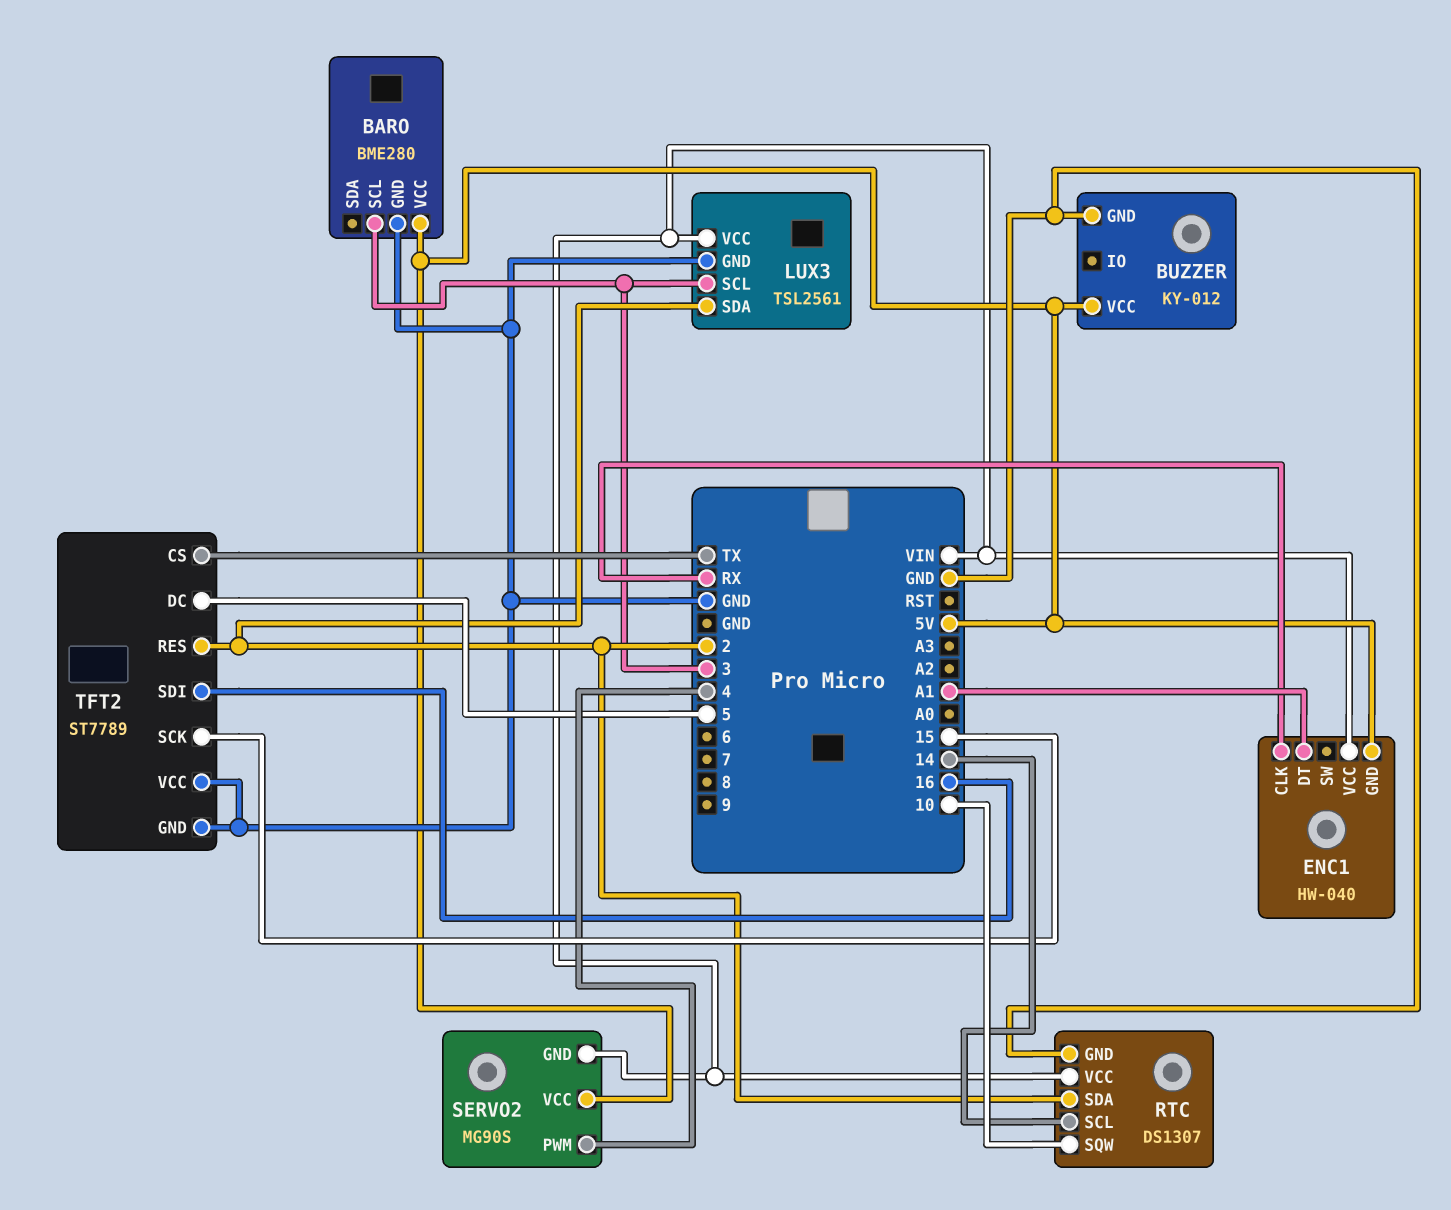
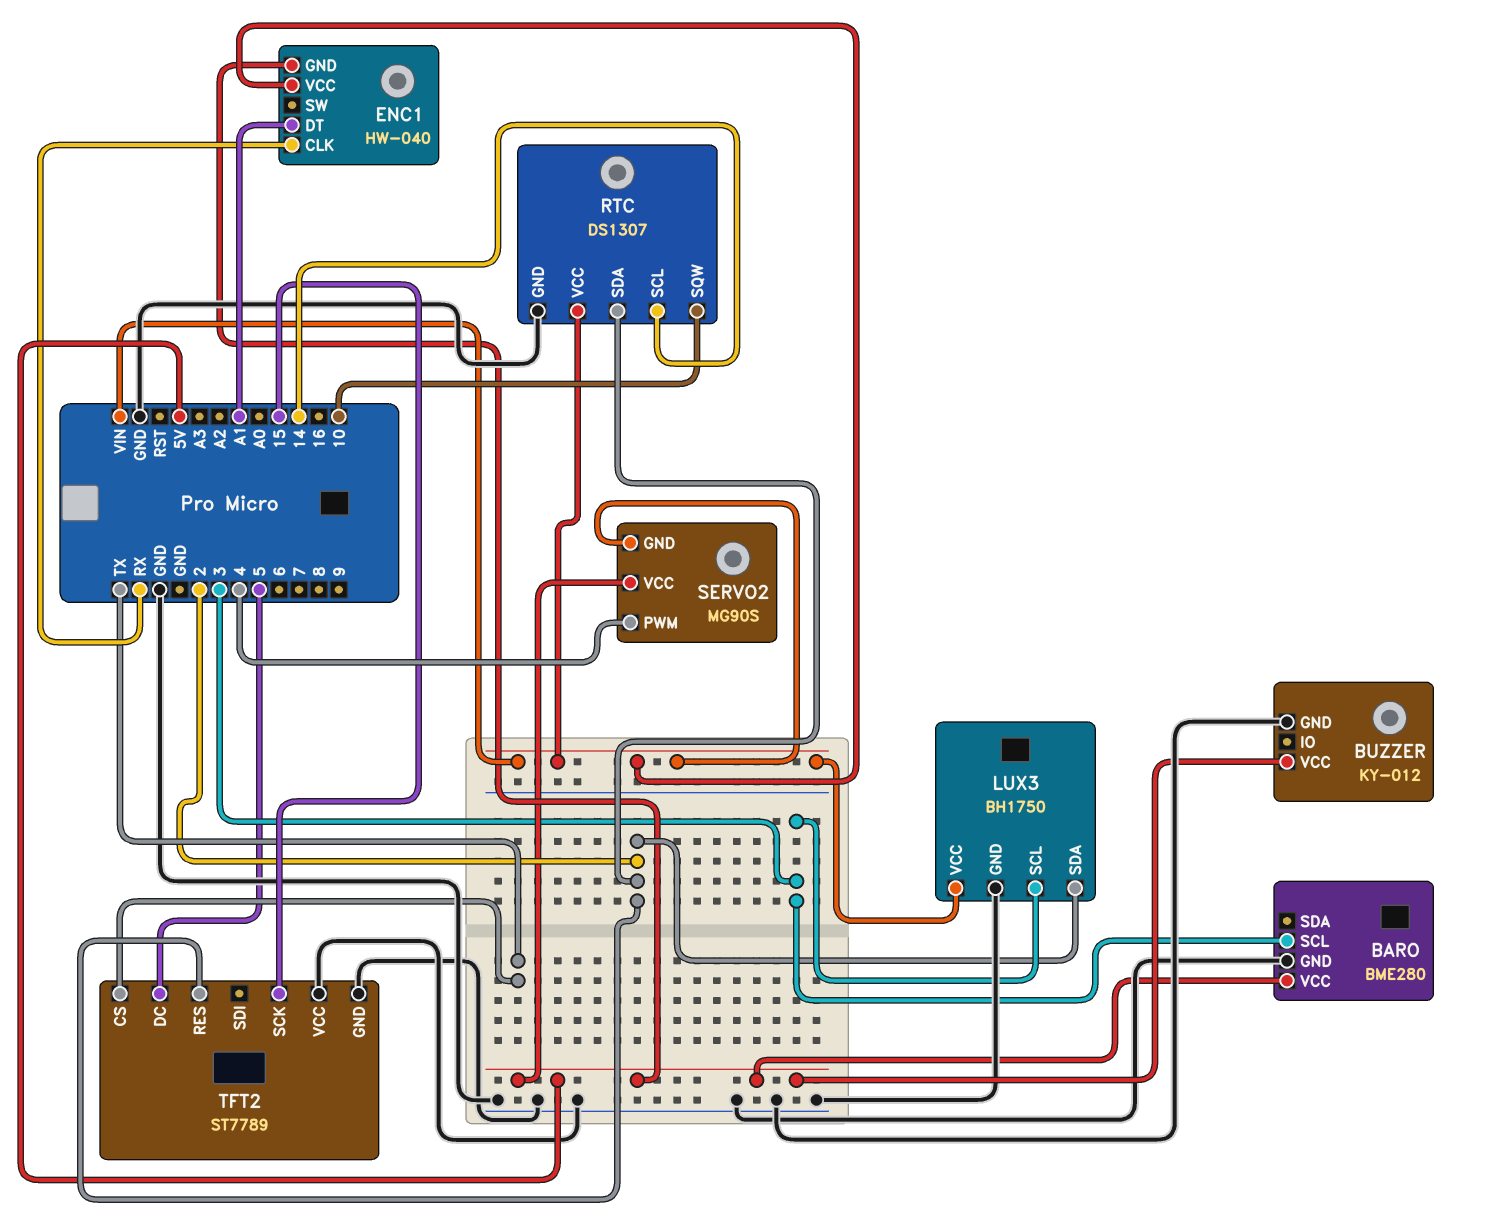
LUX3: TSL2561 -> BH1750
TFT2 pin SDI: 16 -> none

